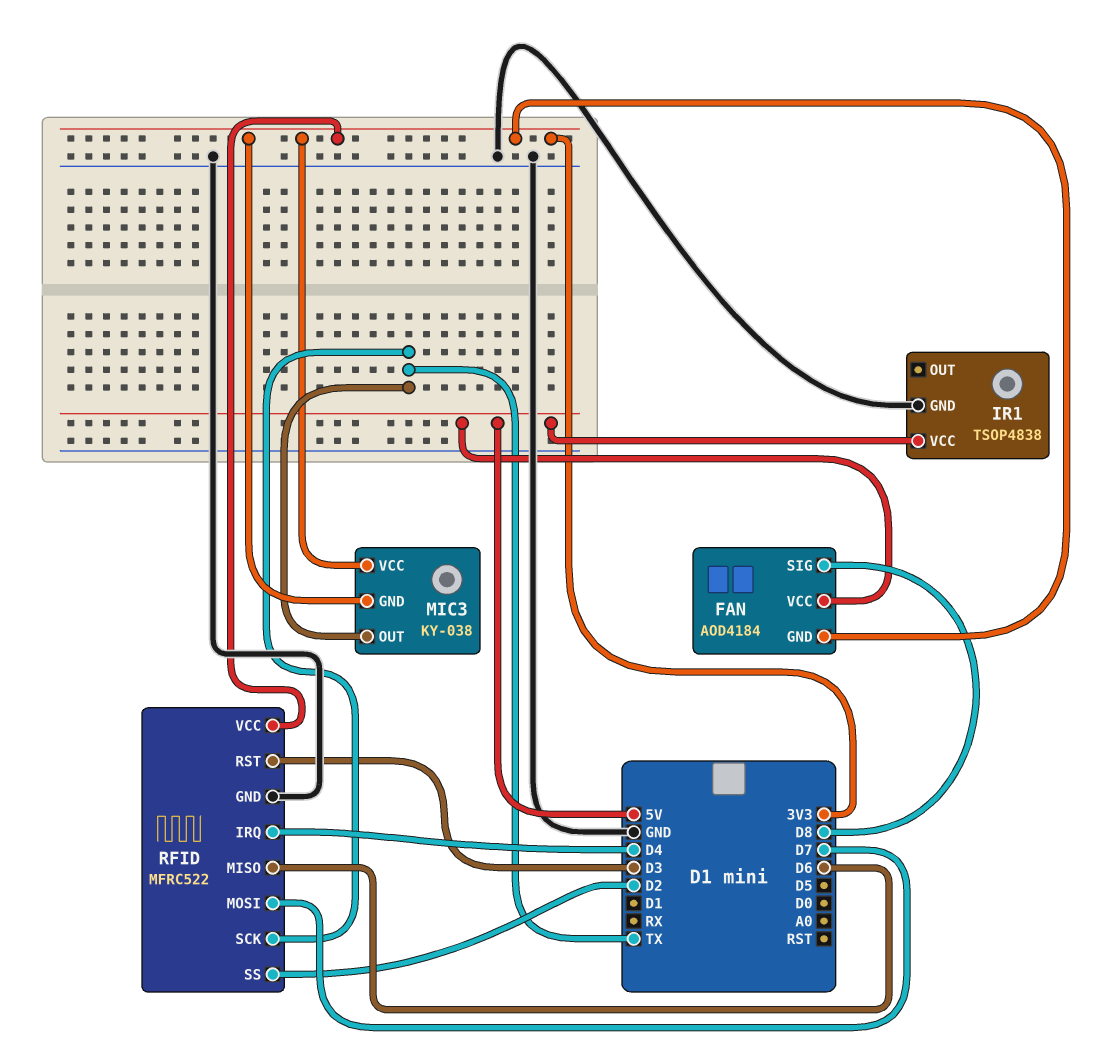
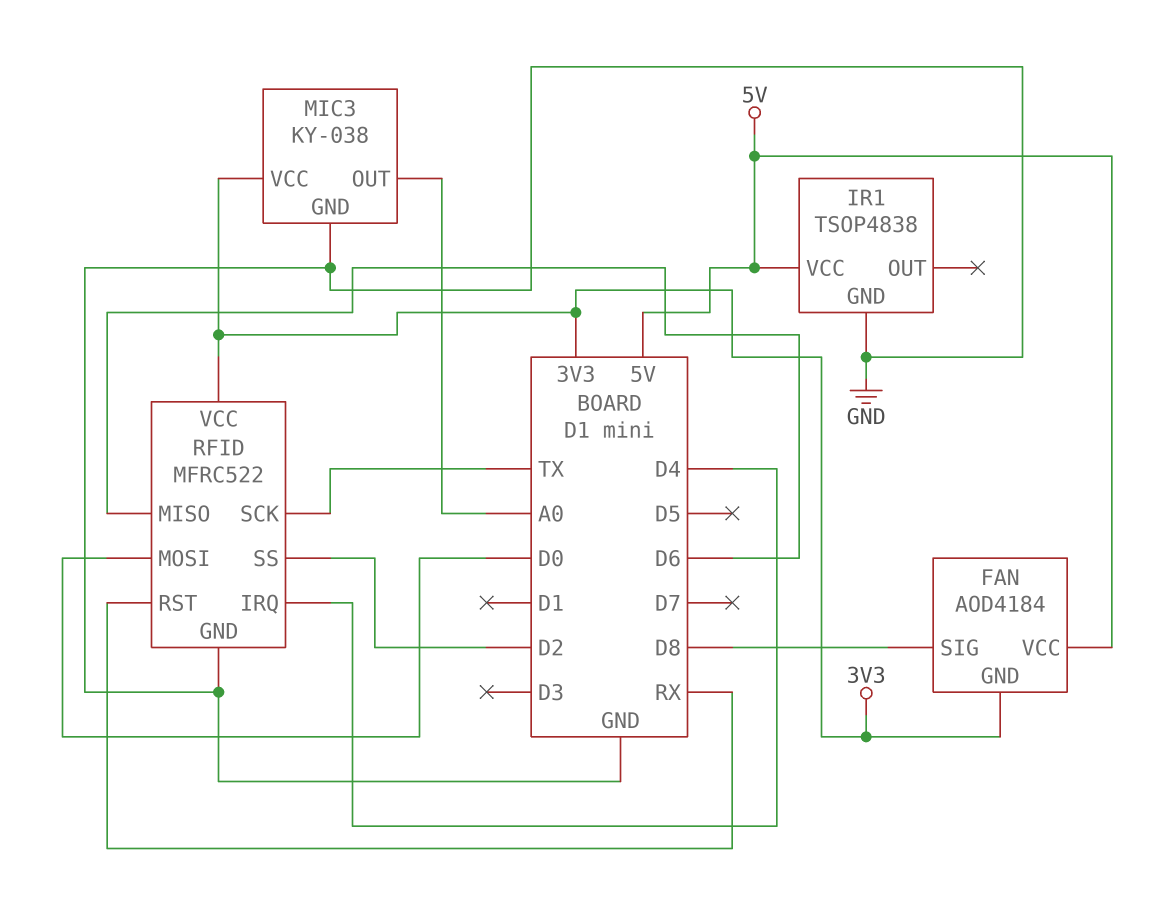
MIC3 pin GND: 3V3 -> GND
MIC3 pin OUT: TX -> A0
RFID pin MOSI: D7 -> D0
RFID pin RST: D3 -> RX

